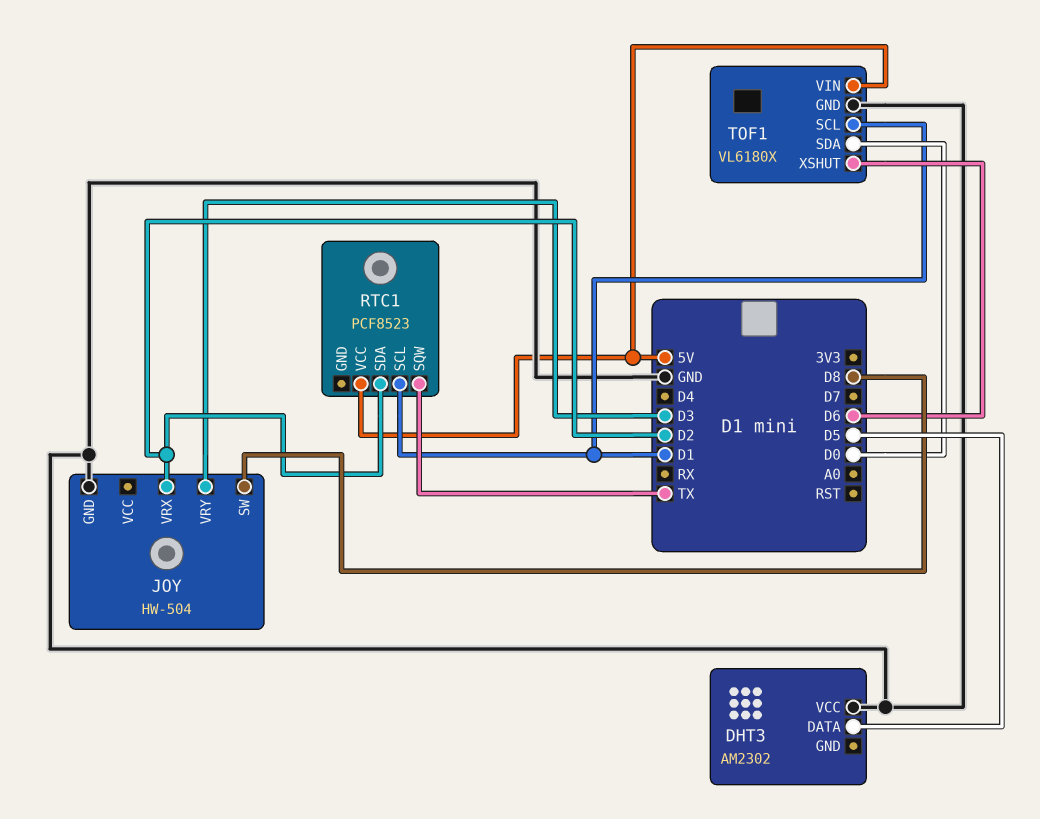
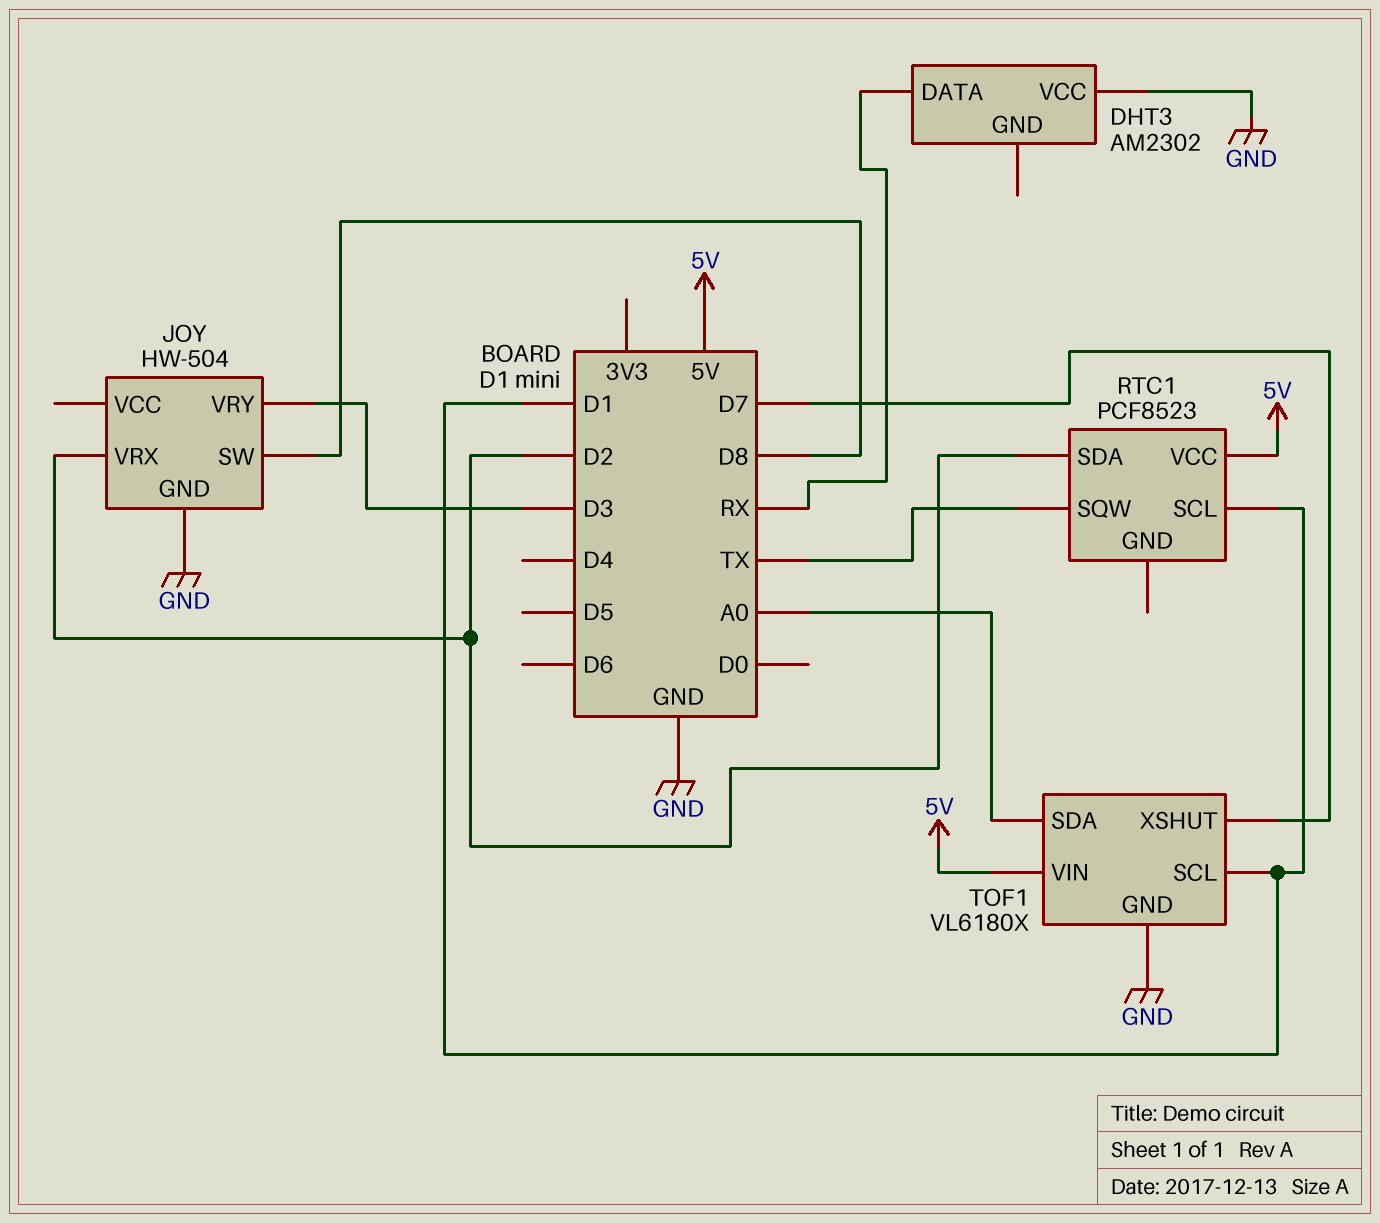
DHT3 pin DATA: D5 -> RX
TOF1 pin SDA: D0 -> A0
TOF1 pin XSHUT: D6 -> D7

